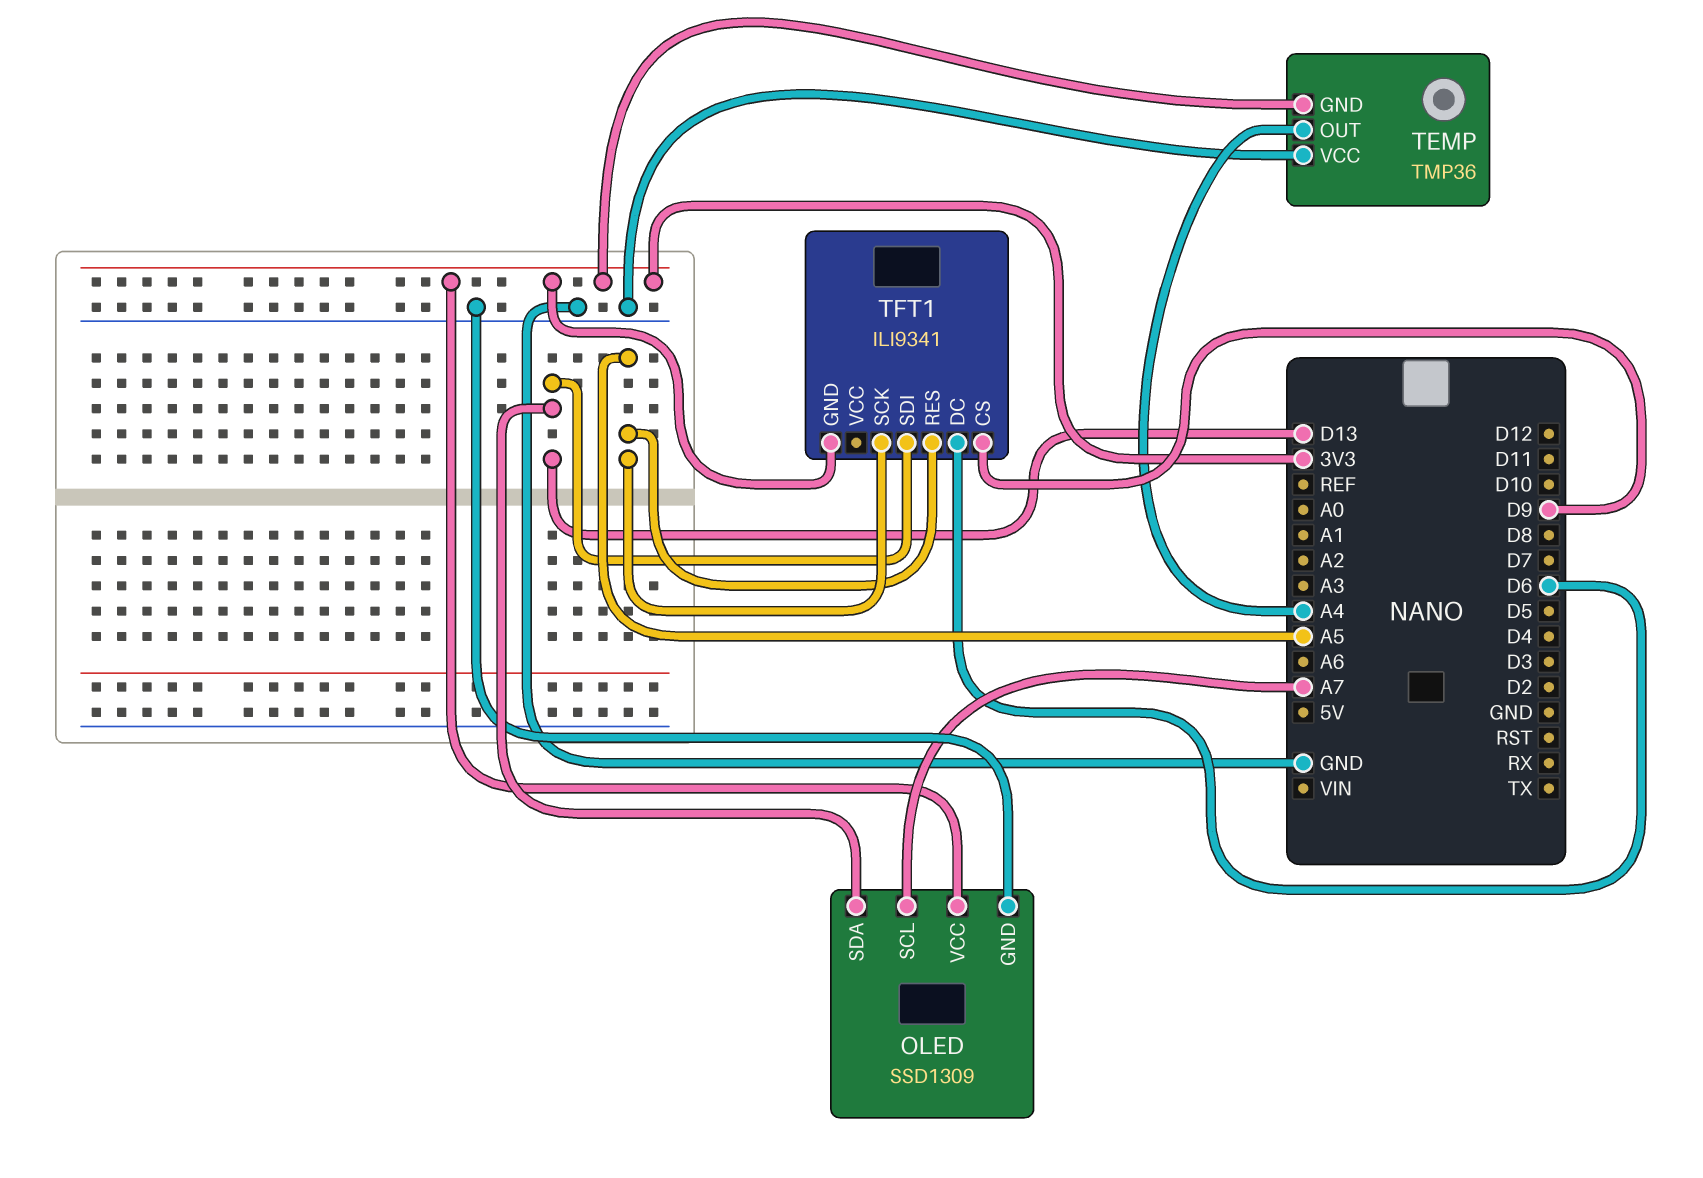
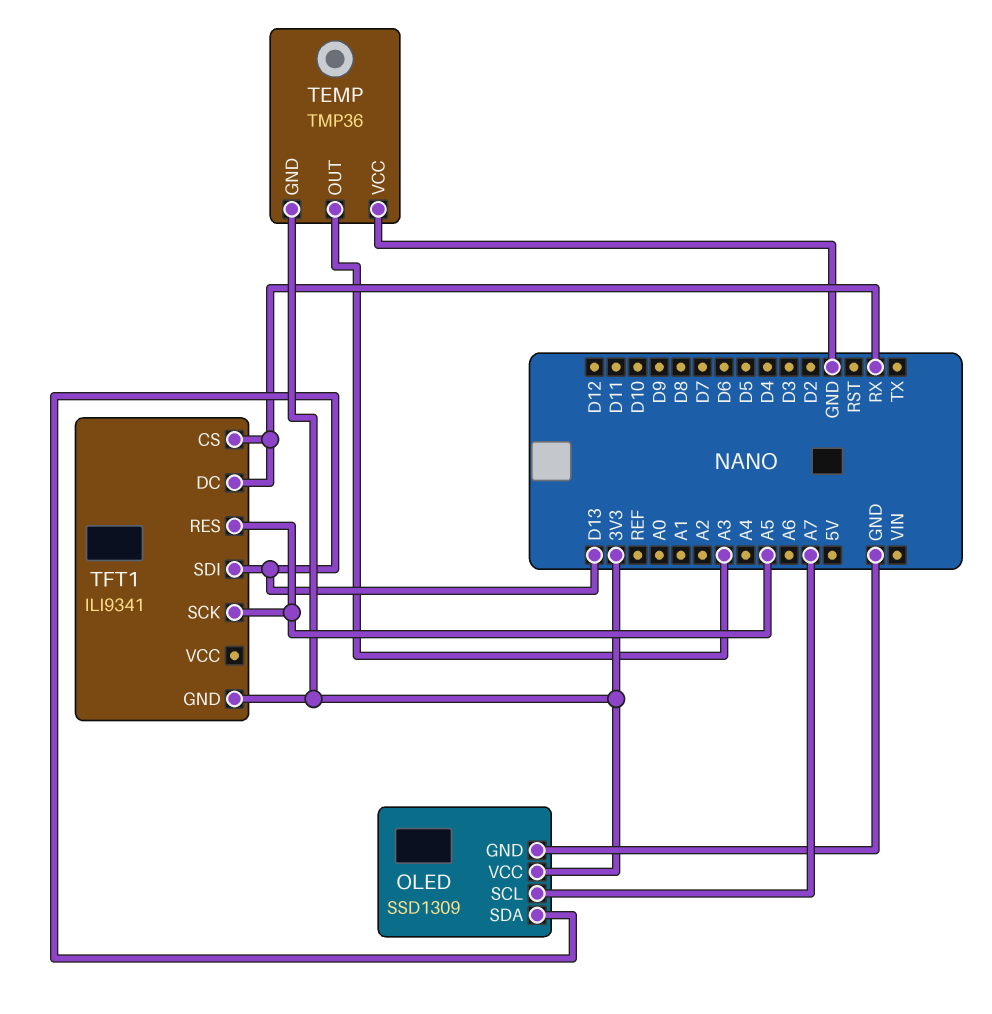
TEMP pin OUT: A4 -> A3
TFT1 pin CS: D9 -> RX
TFT1 pin DC: D6 -> RX

